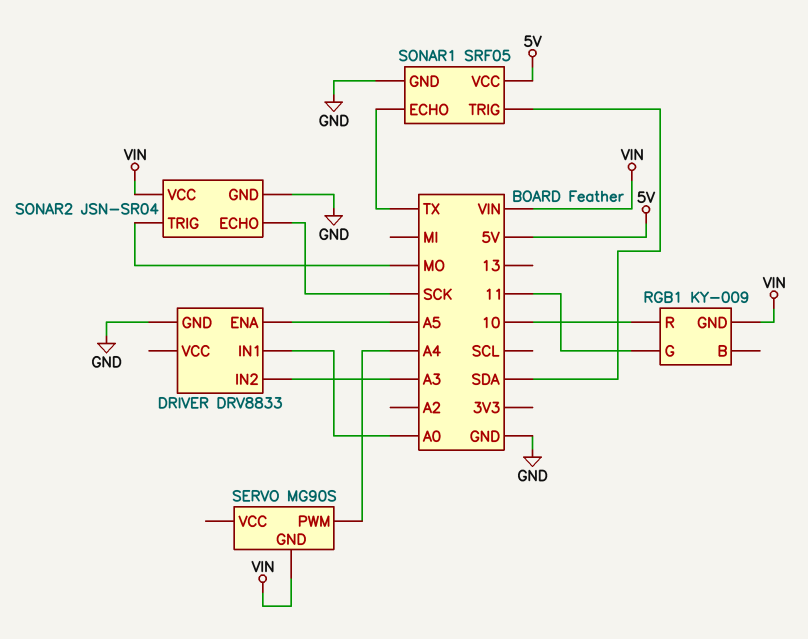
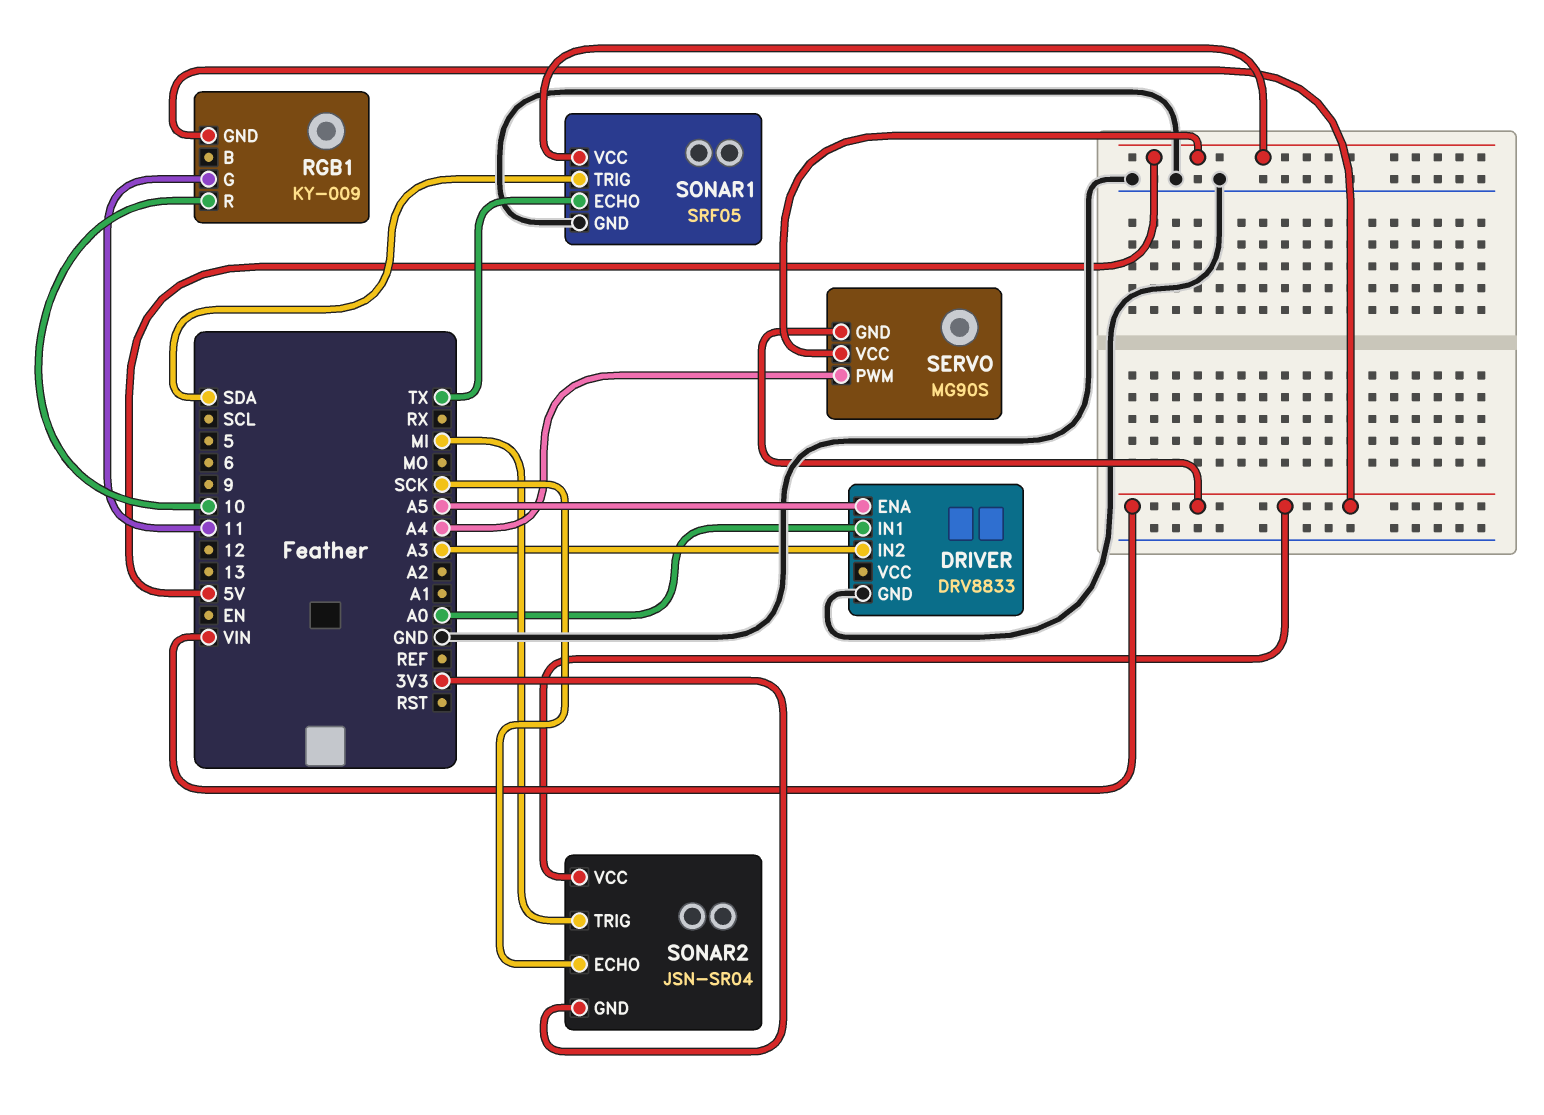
SERVO pin VCC: none -> 5V
SONAR2 pin GND: GND -> 3V3
SONAR2 pin TRIG: MO -> MI

